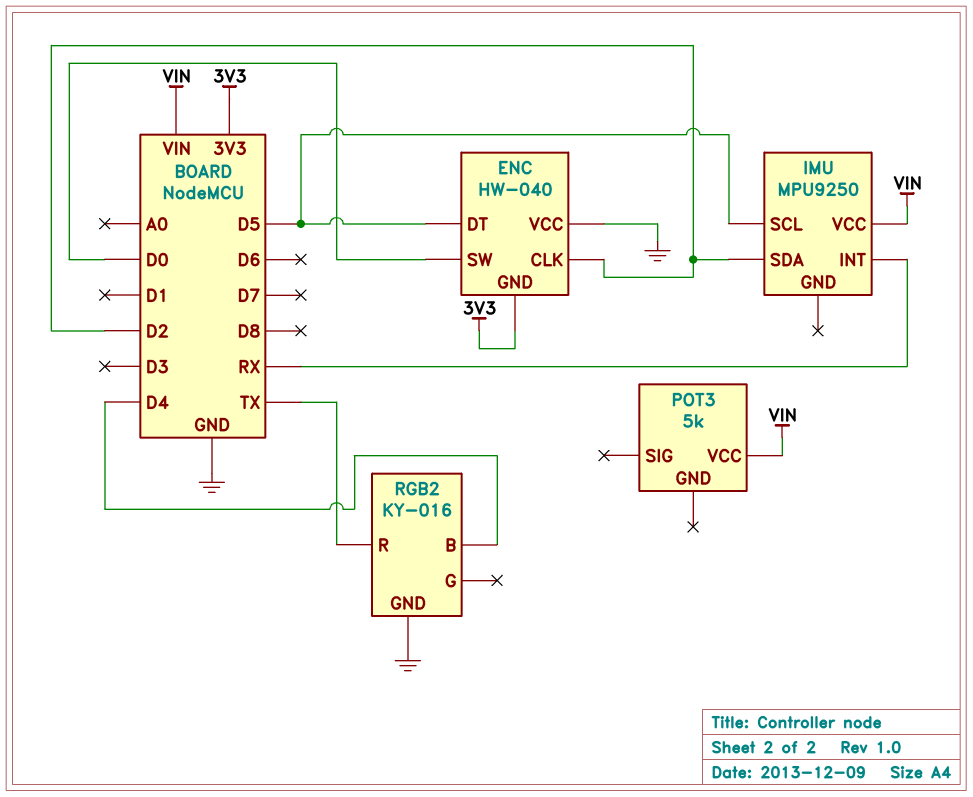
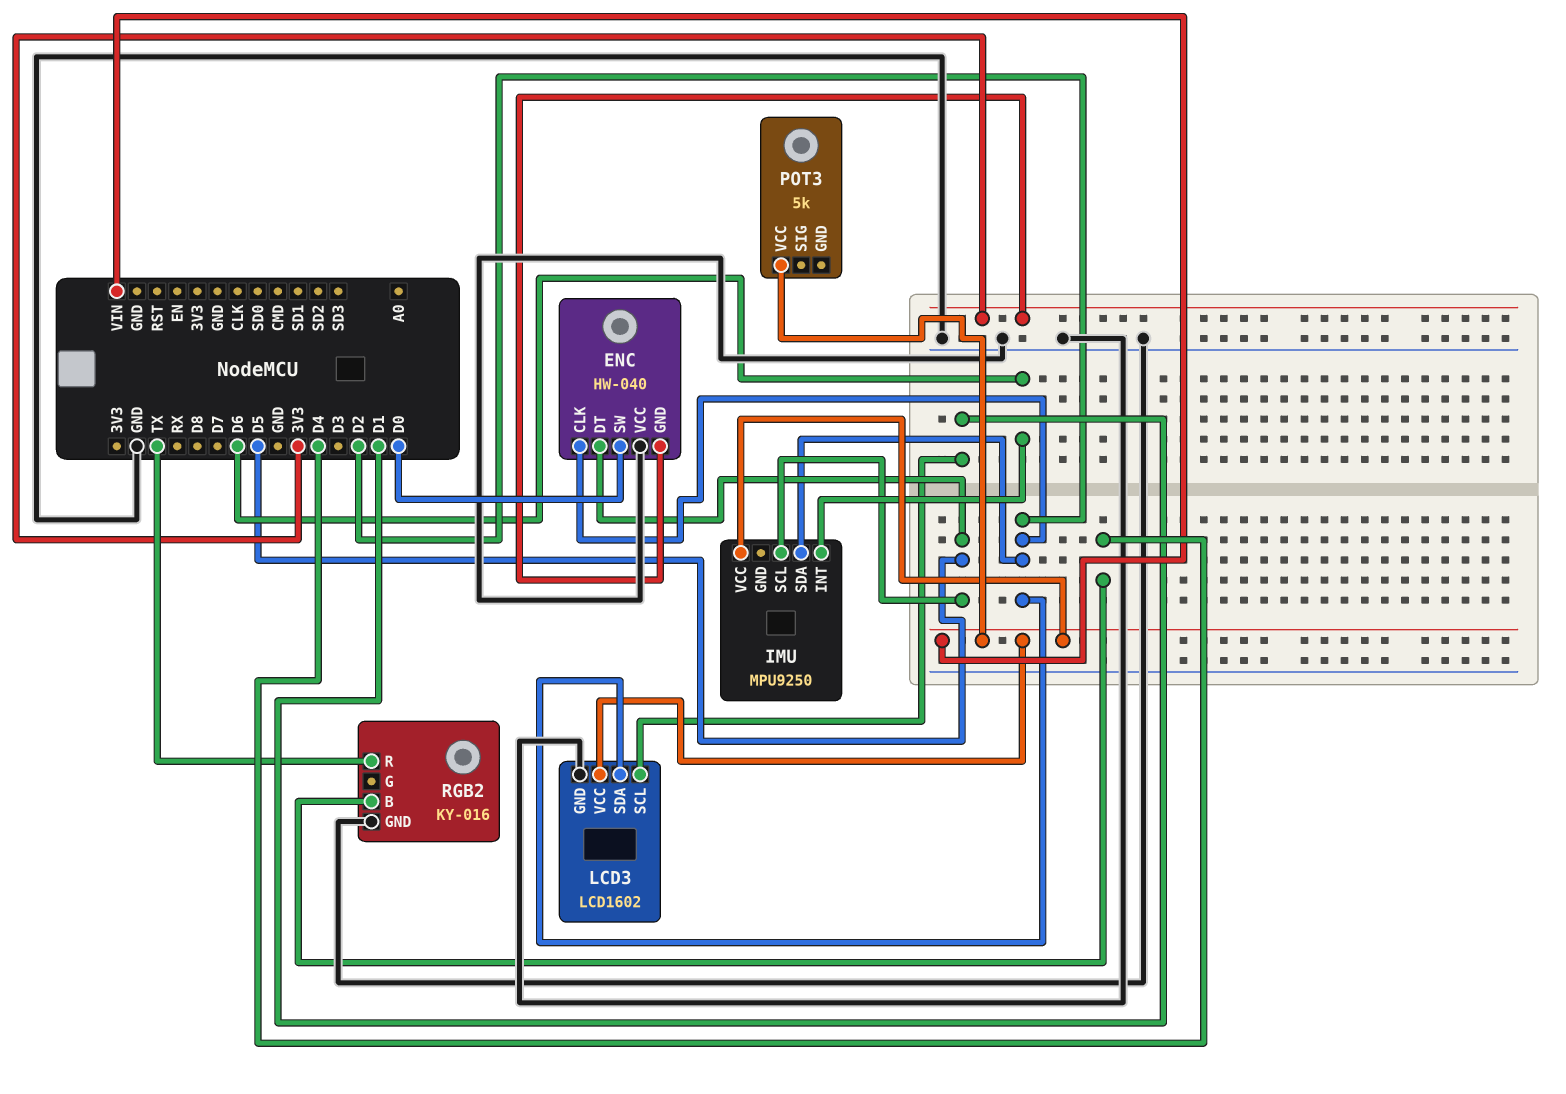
IMU pin INT: RX -> D6
LCD3: none -> LCD1602
LCD3 pin GND: none -> GND
LCD3 pin SCL: none -> D1
LCD3 pin SDA: none -> D2
LCD3 pin VCC: none -> VIN

